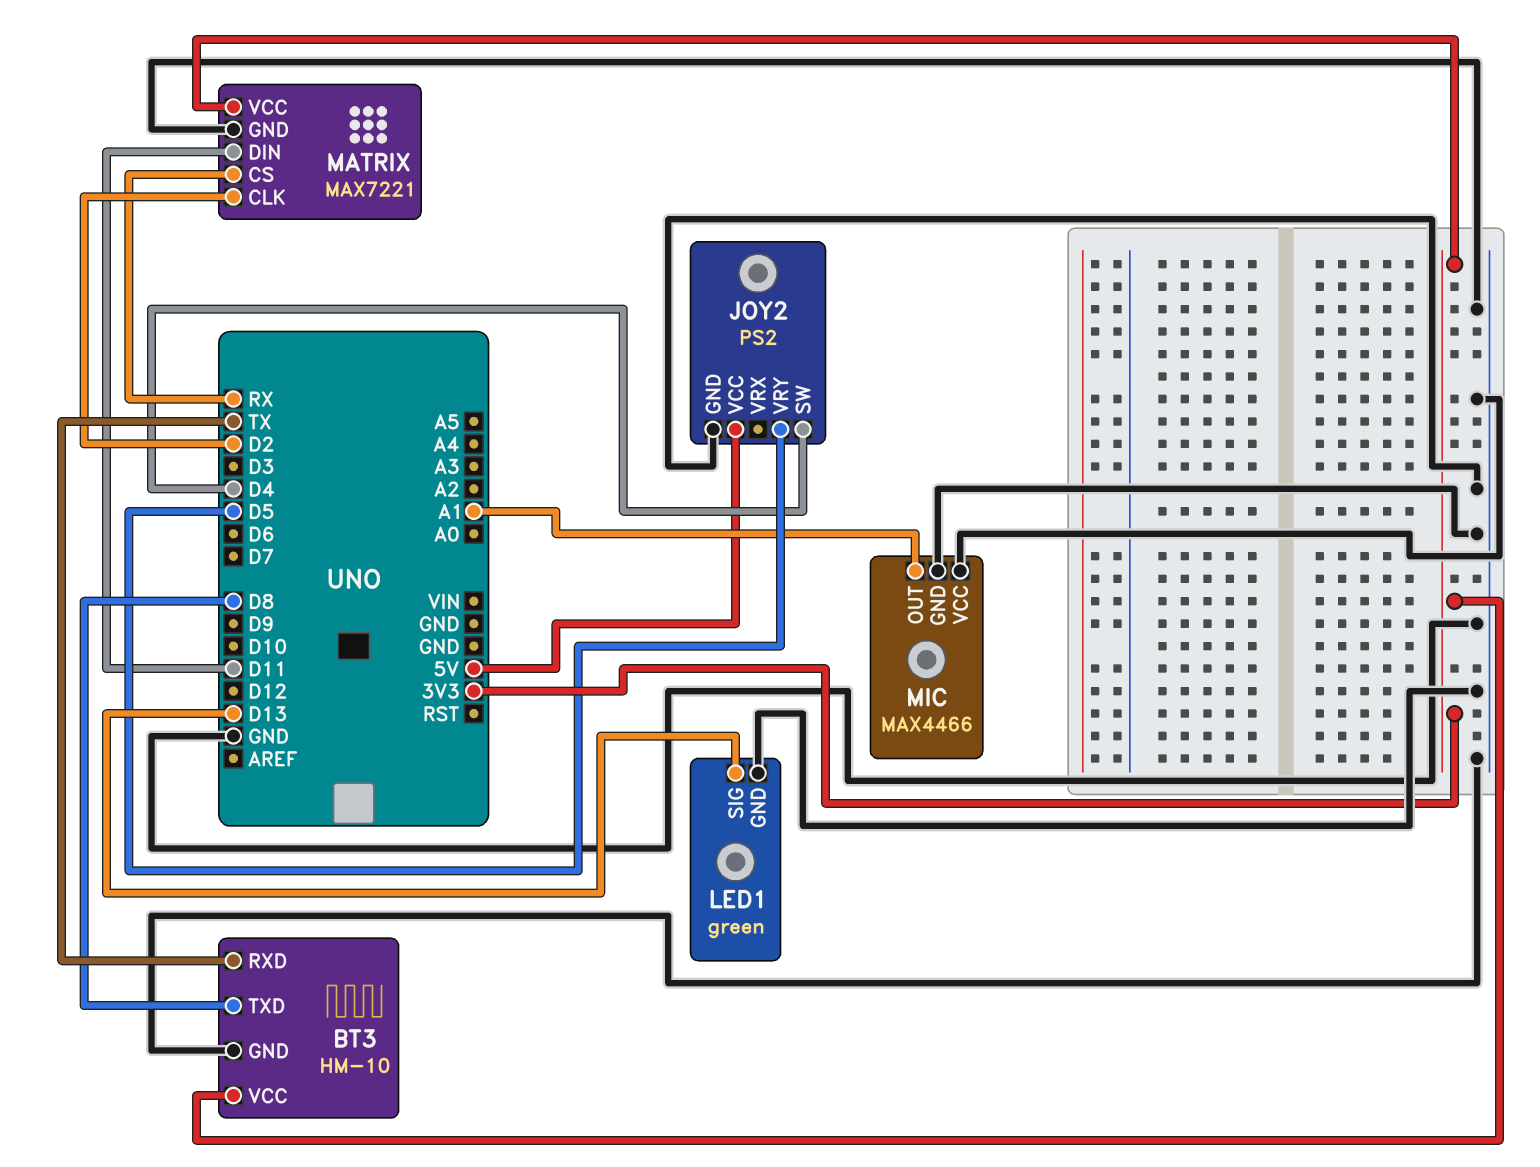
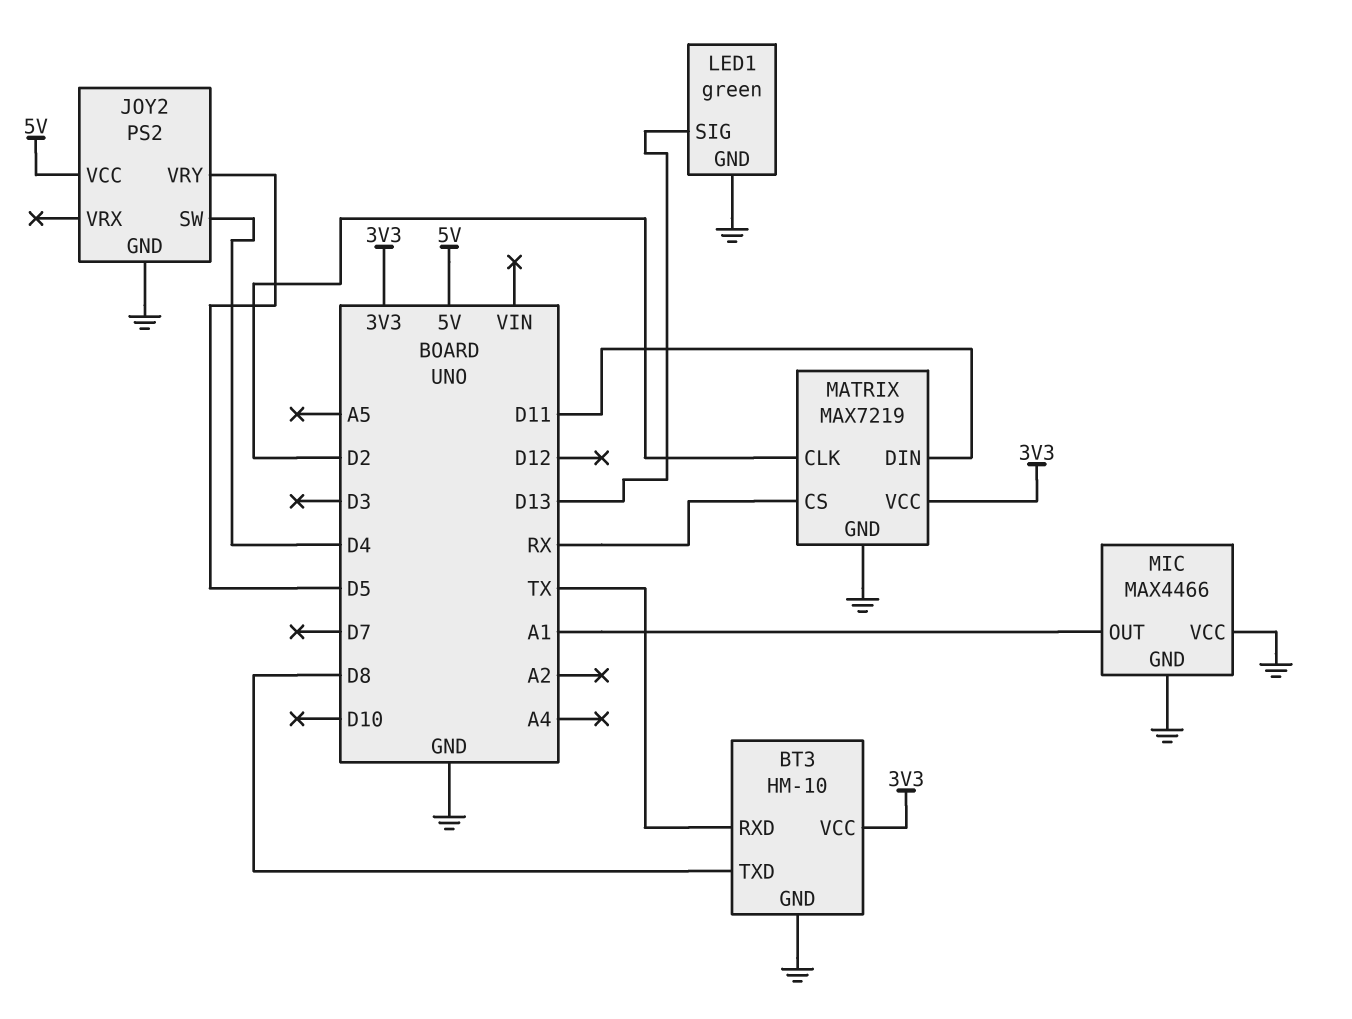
MATRIX: MAX7221 -> MAX7219

